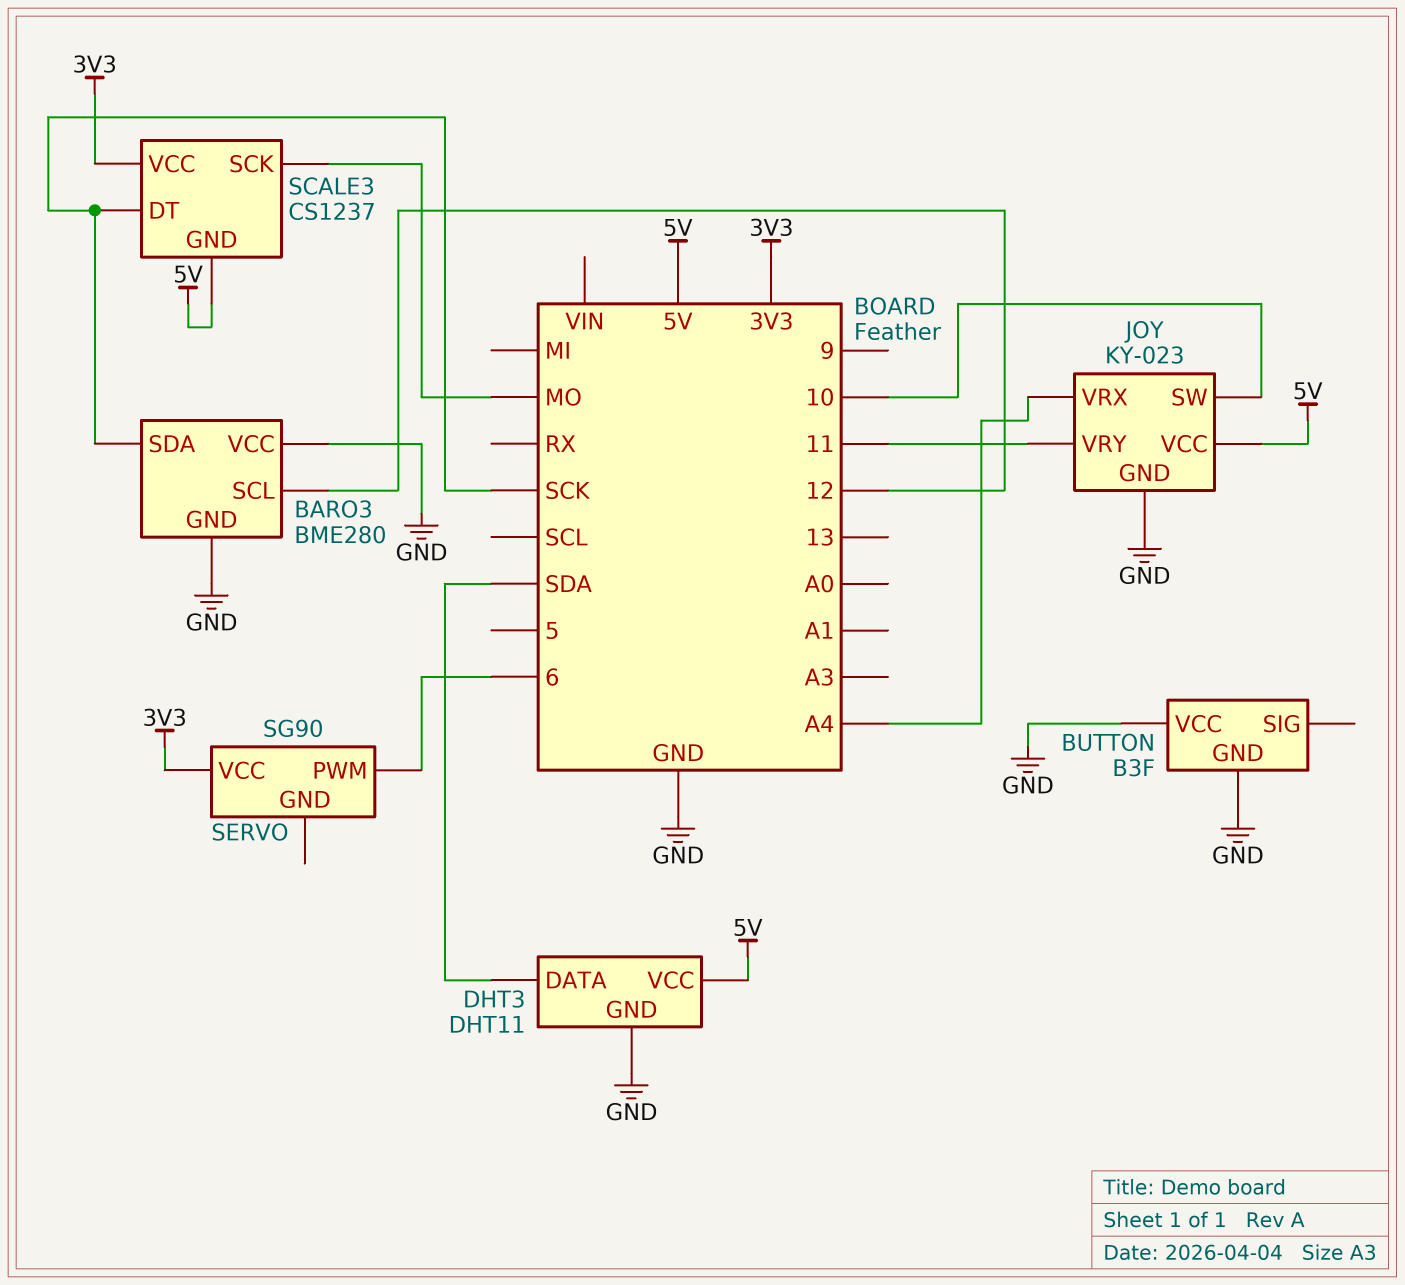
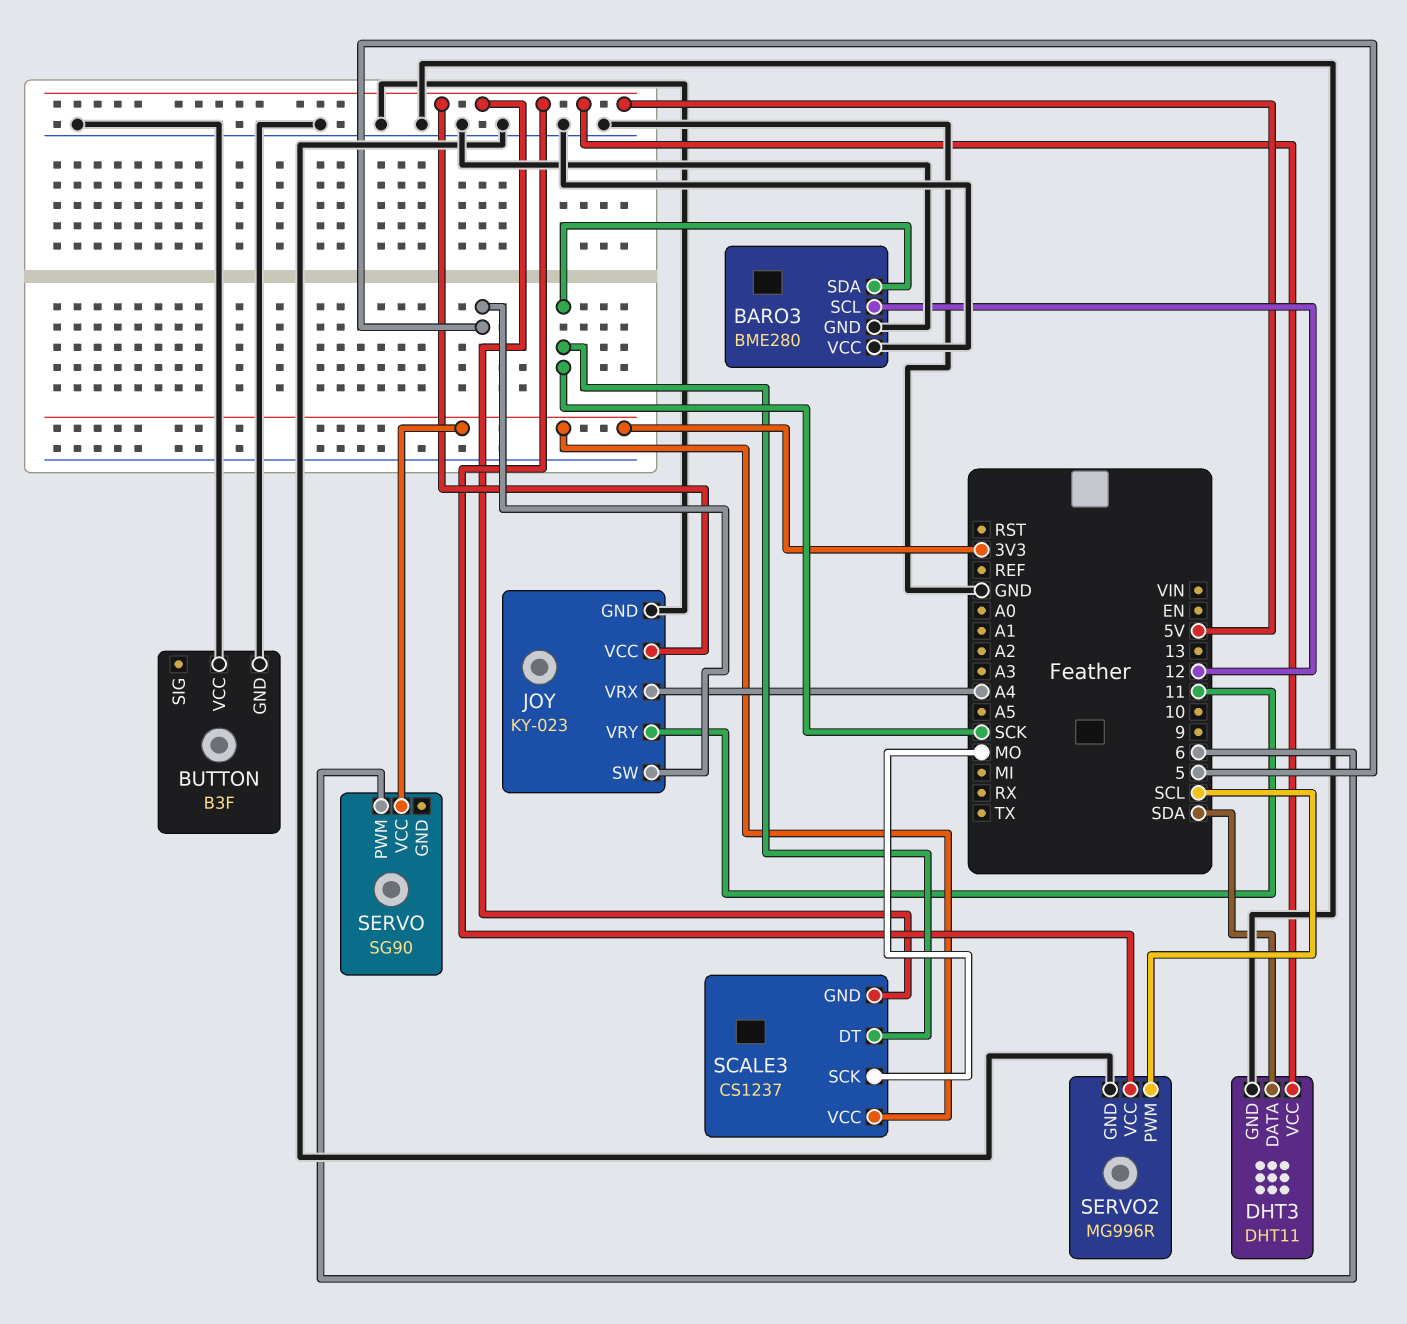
JOY pin SW: 10 -> 5
SERVO2: none -> MG996R
SERVO2 pin GND: none -> GND
SERVO2 pin PWM: none -> SCL
SERVO2 pin VCC: none -> 5V

